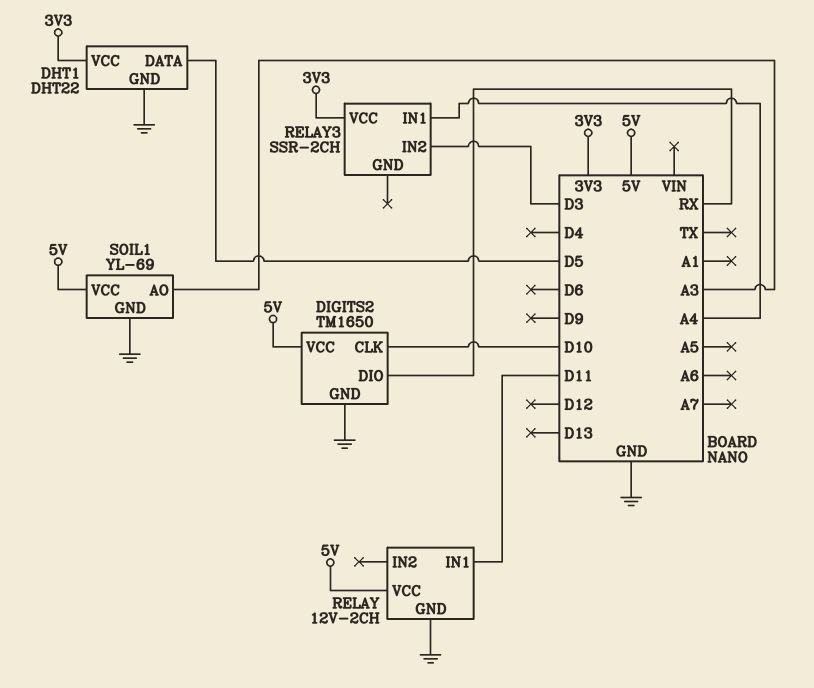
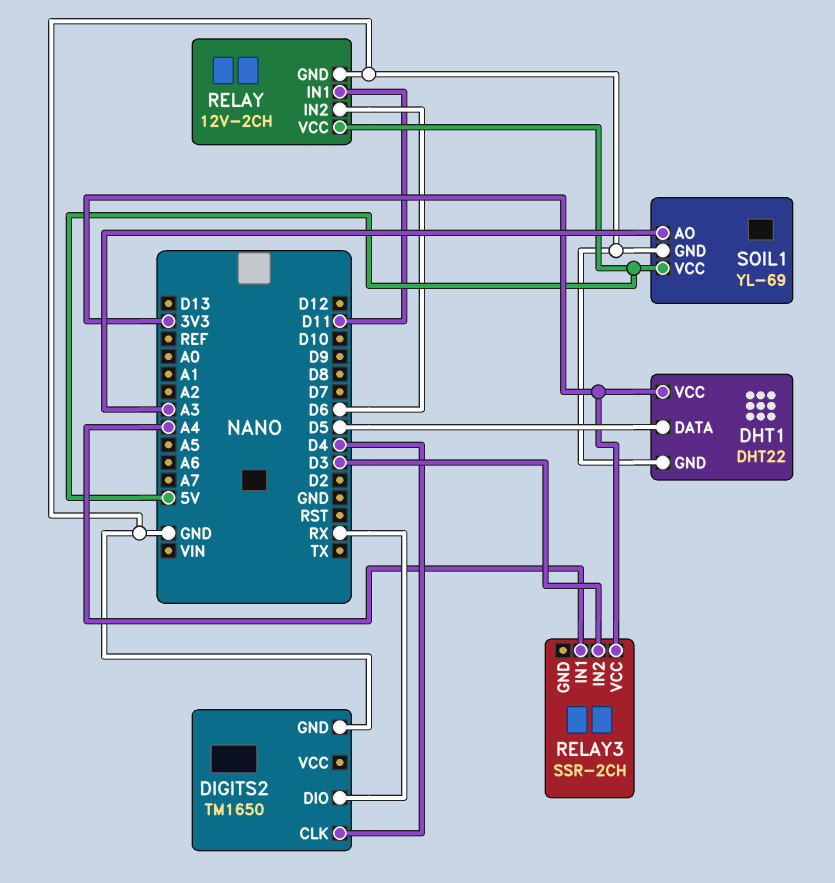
DIGITS2 pin CLK: D10 -> D4
DIGITS2 pin VCC: 5V -> none
RELAY pin IN2: none -> D6

